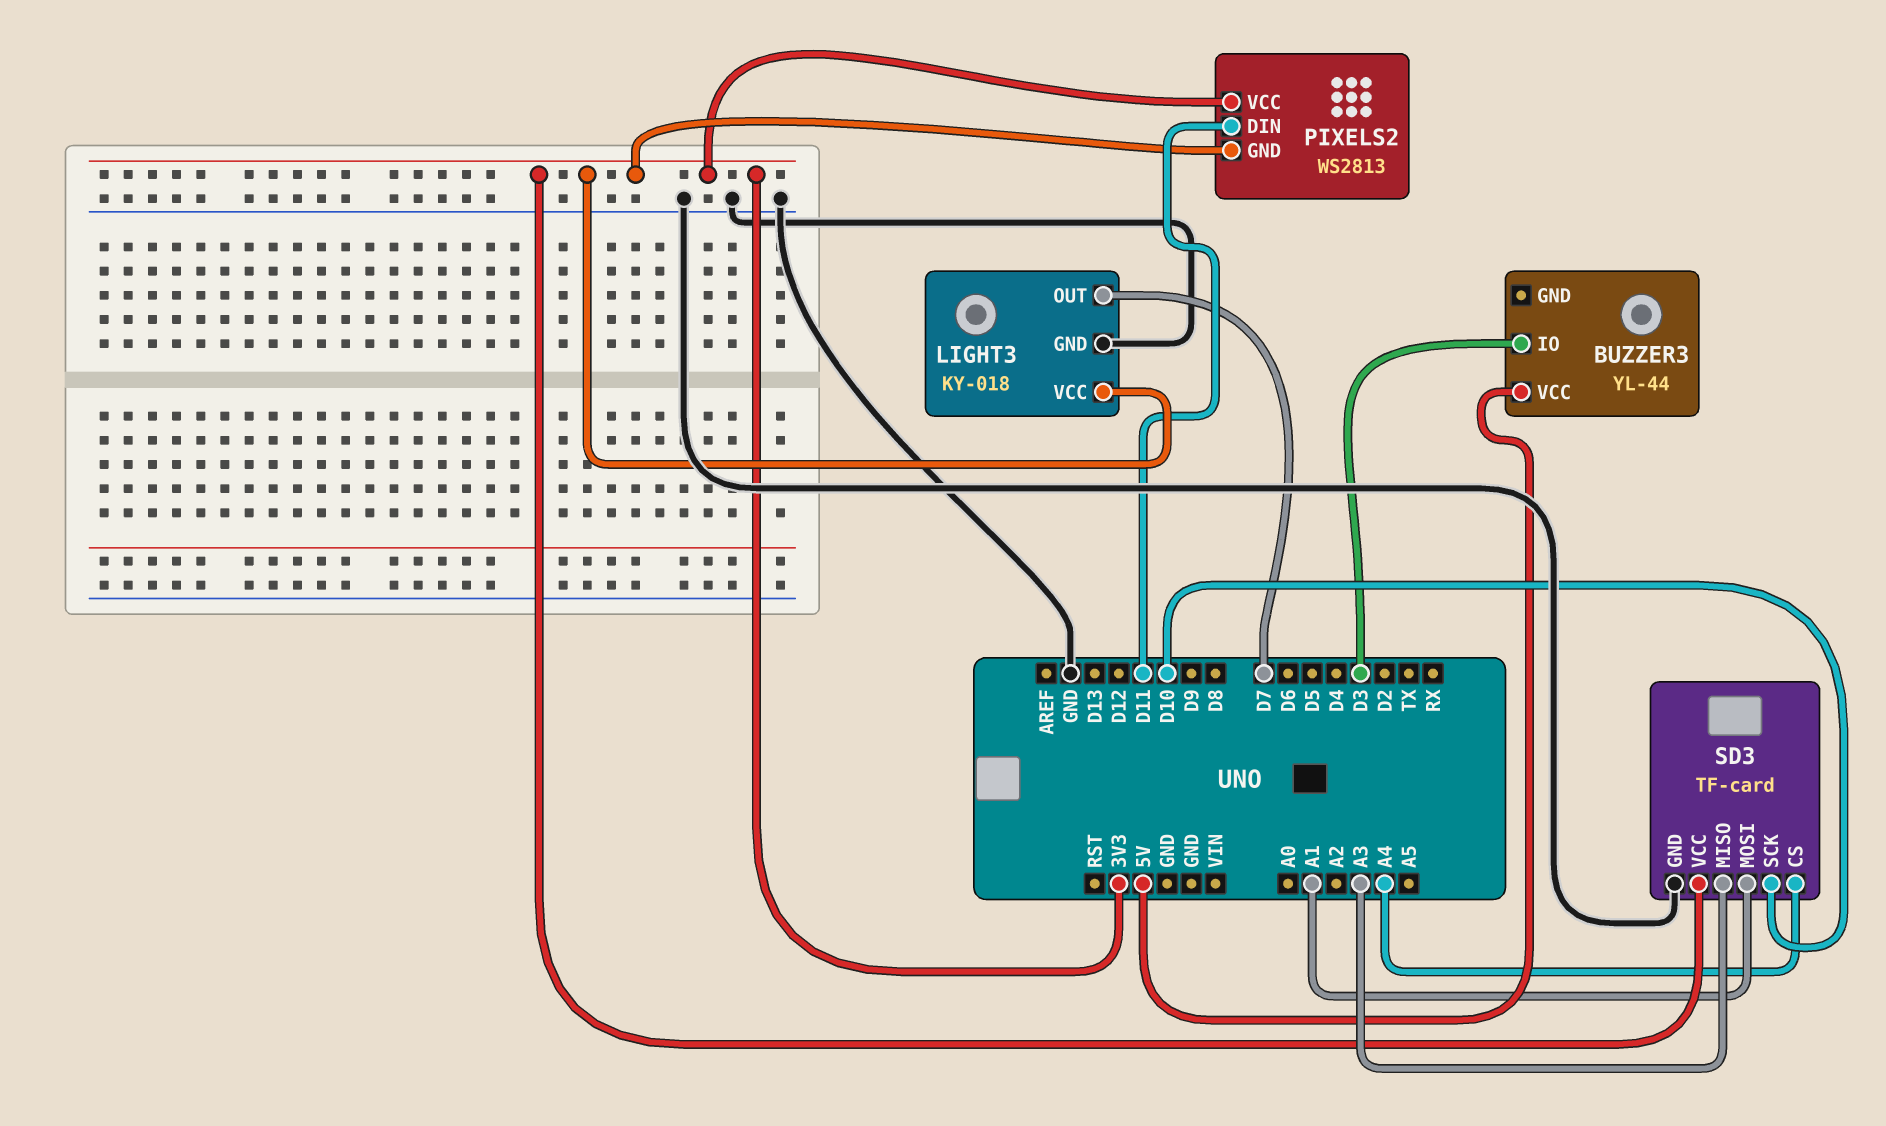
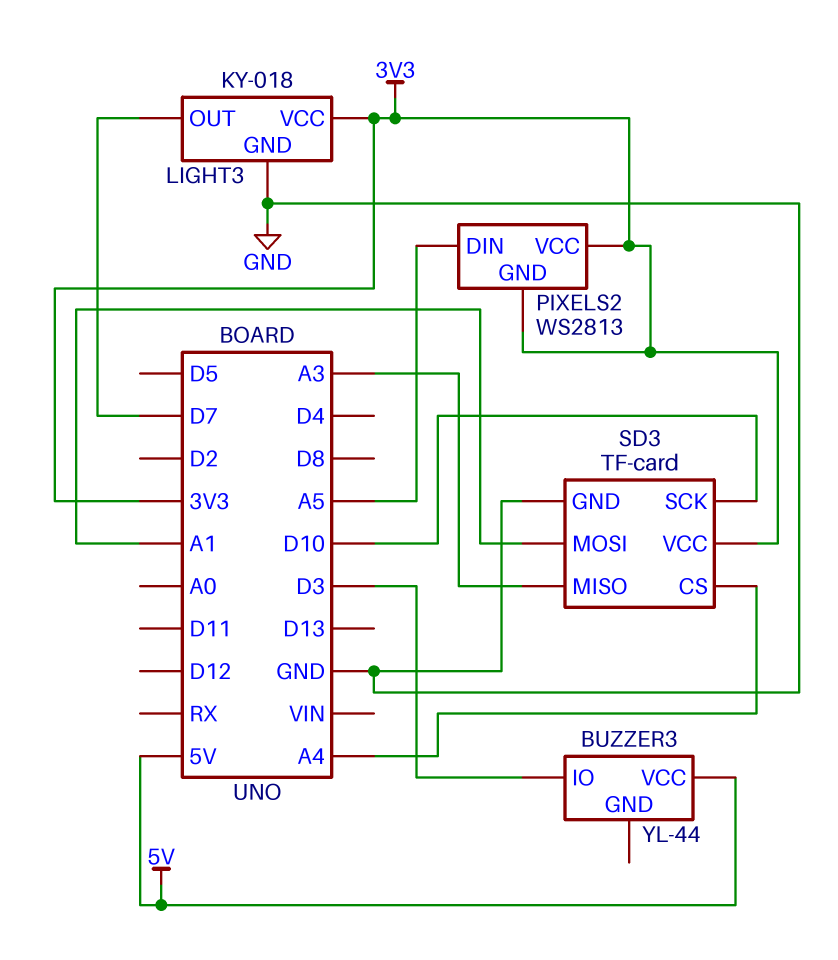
PIXELS2 pin DIN: D11 -> A5

